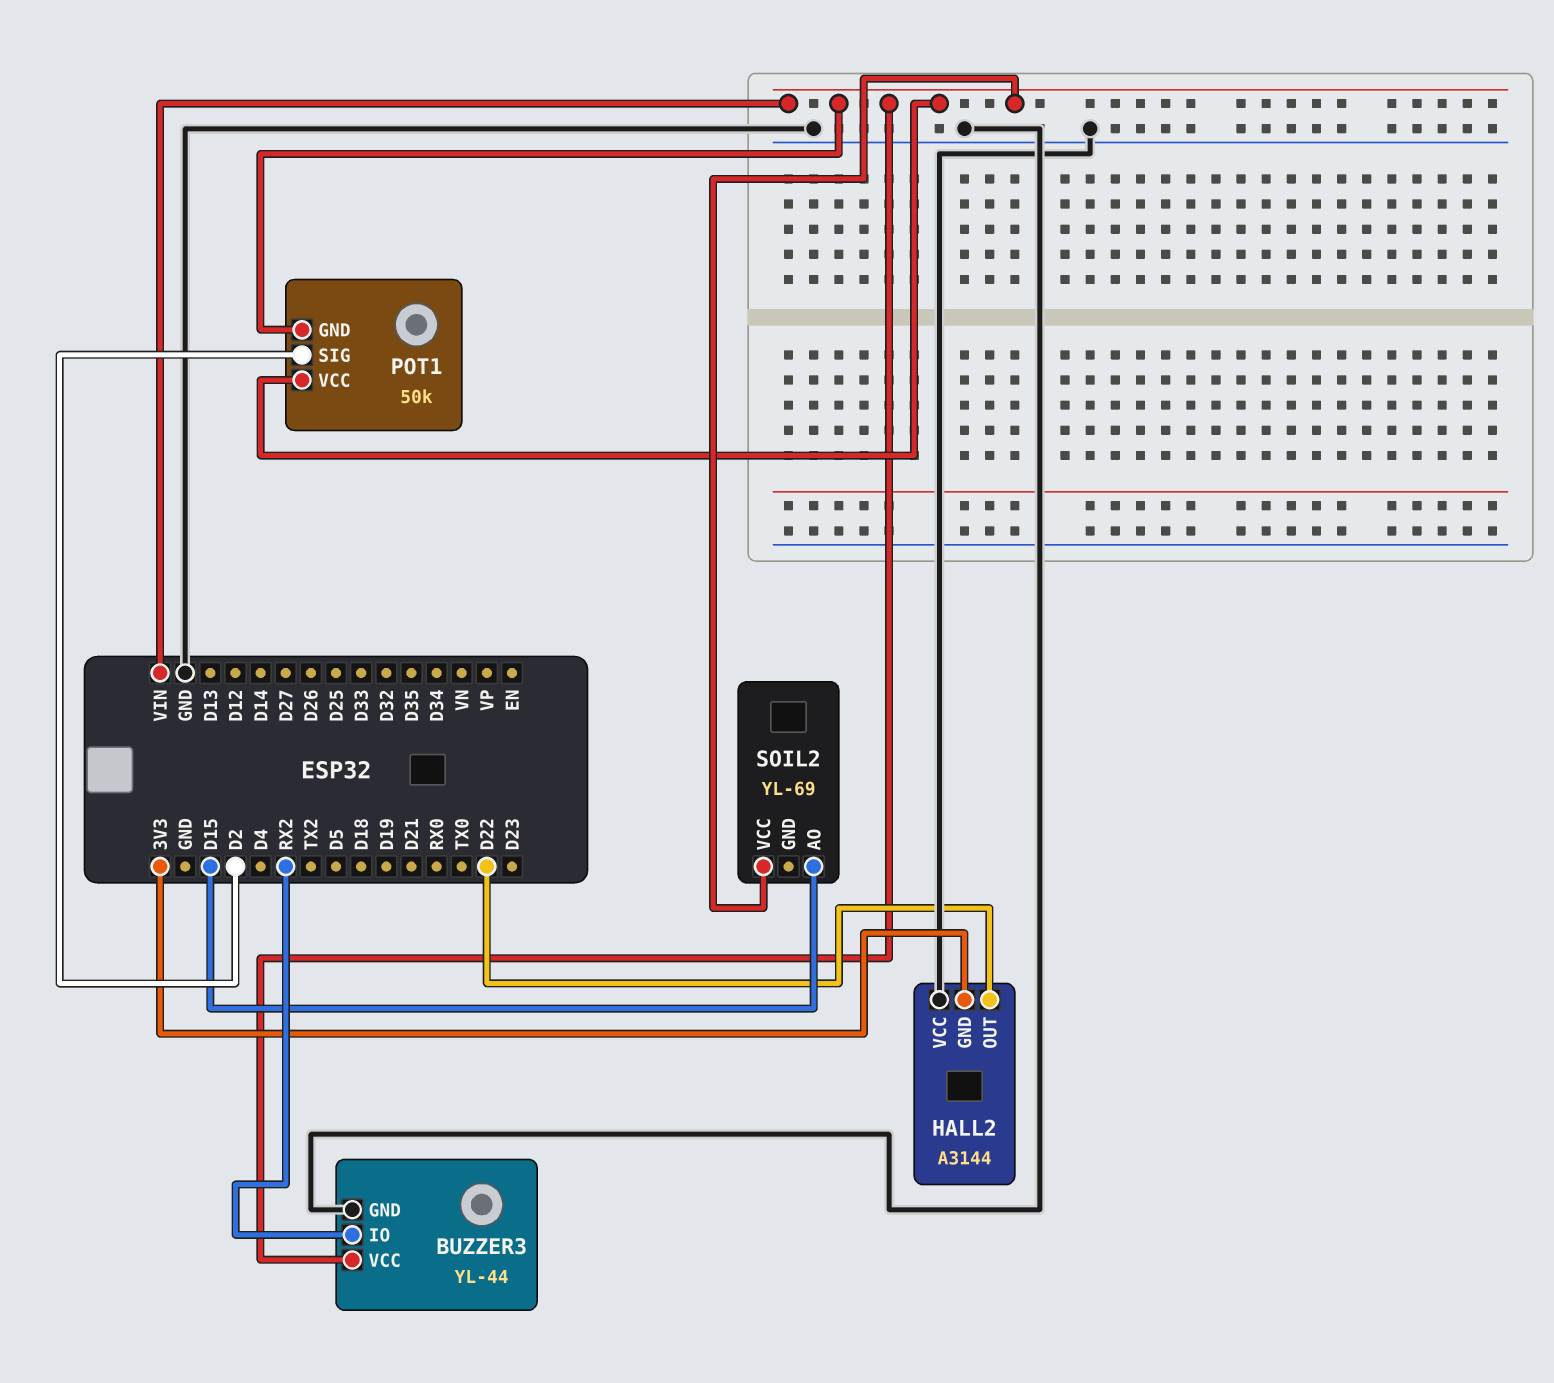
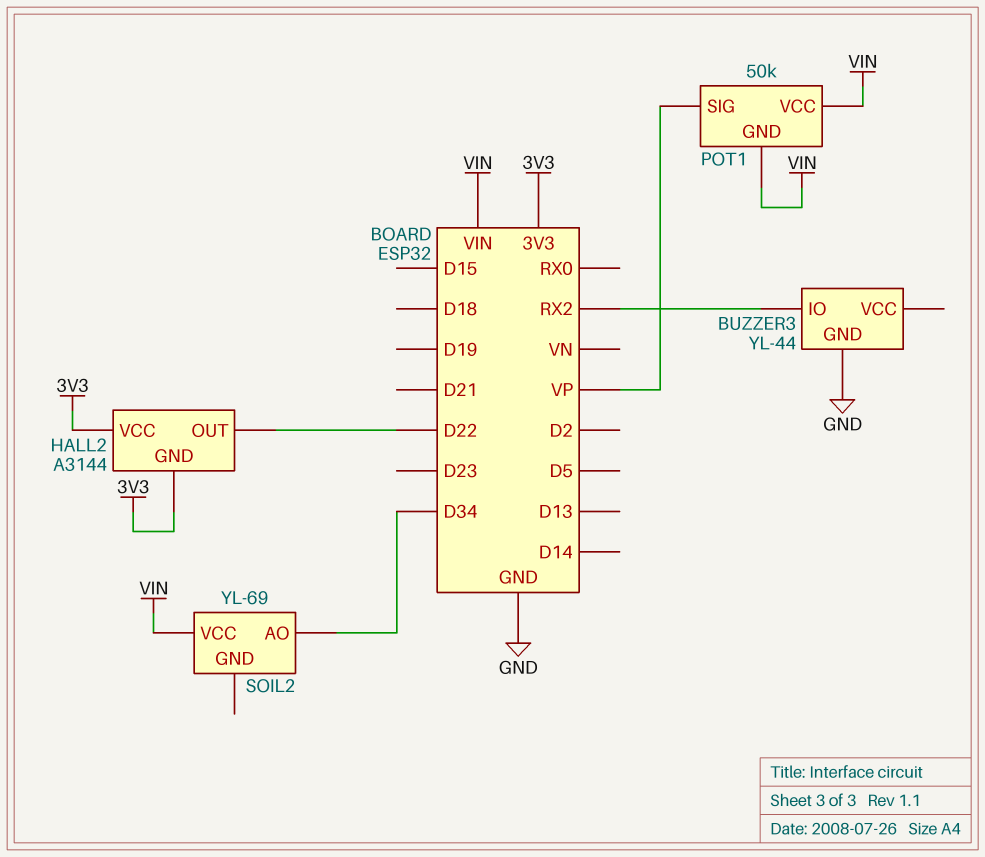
BUZZER3 pin VCC: VIN -> none
HALL2 pin VCC: GND -> 3V3
POT1 pin SIG: D2 -> VP
SOIL2 pin AO: D15 -> D34

